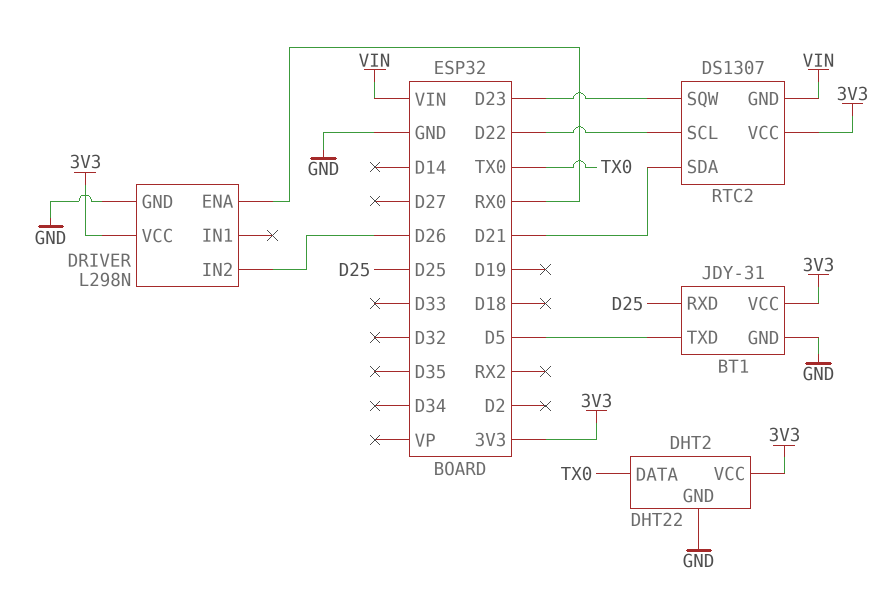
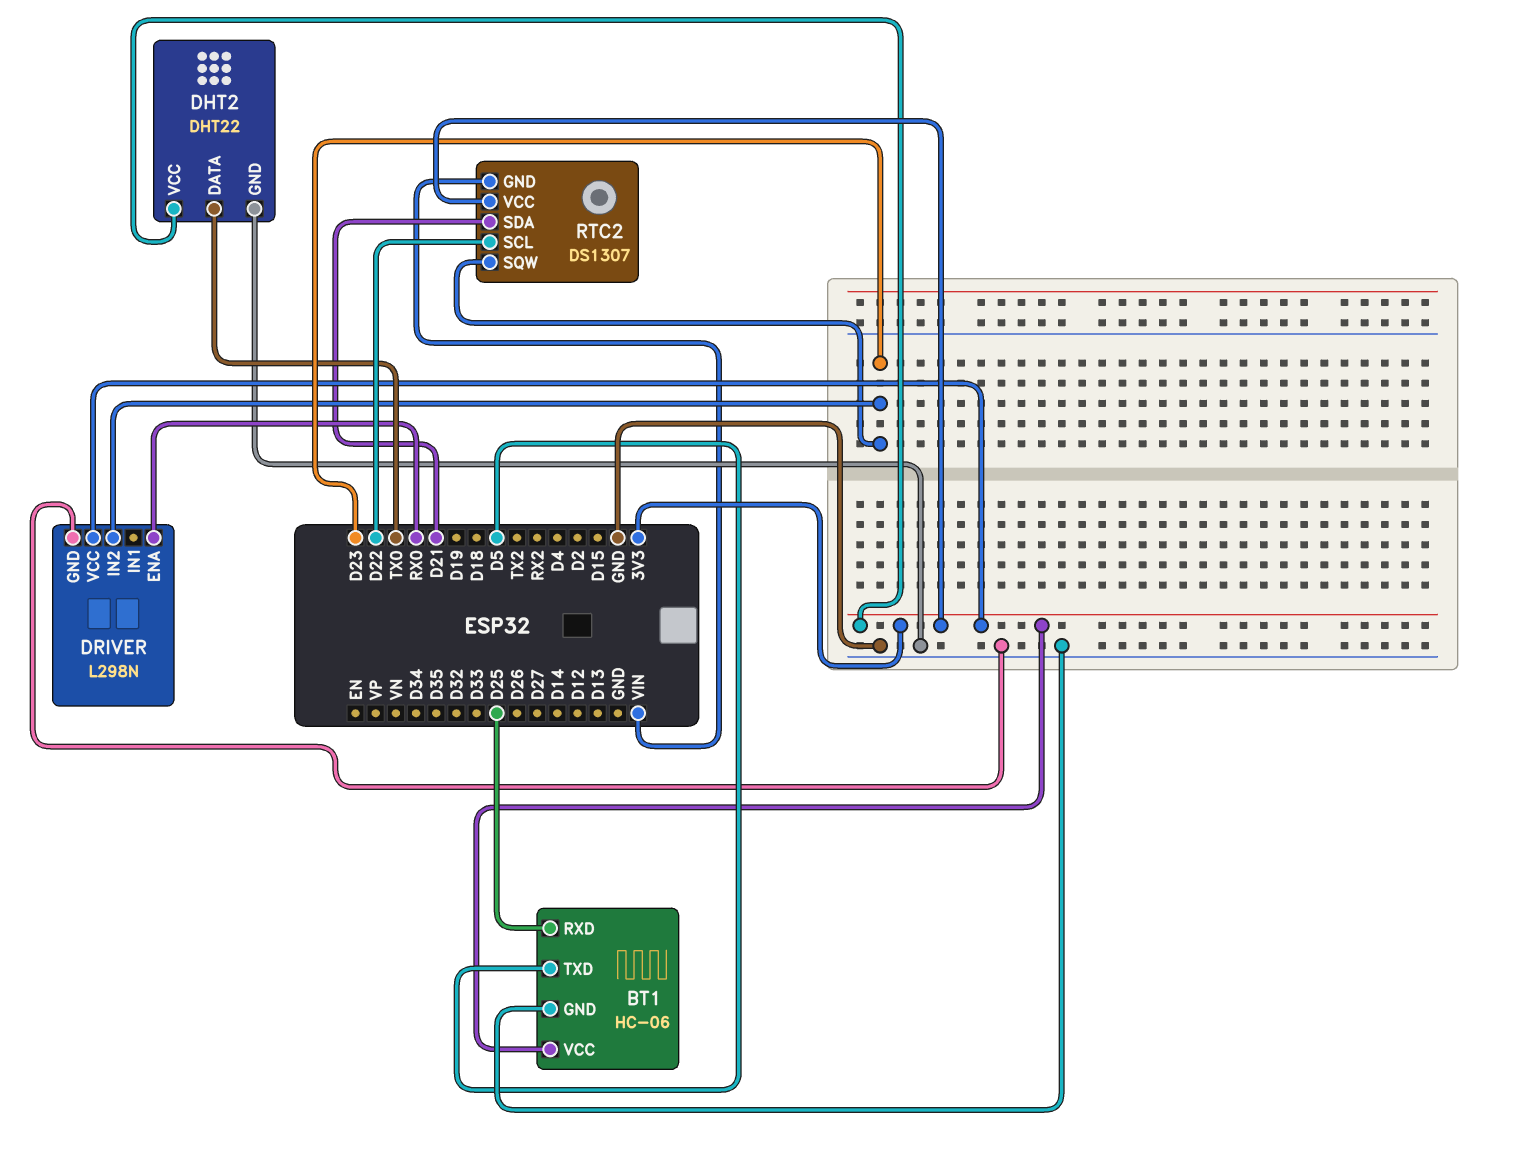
BT1: JDY-31 -> HC-06
DRIVER pin IN2: D26 -> D23

